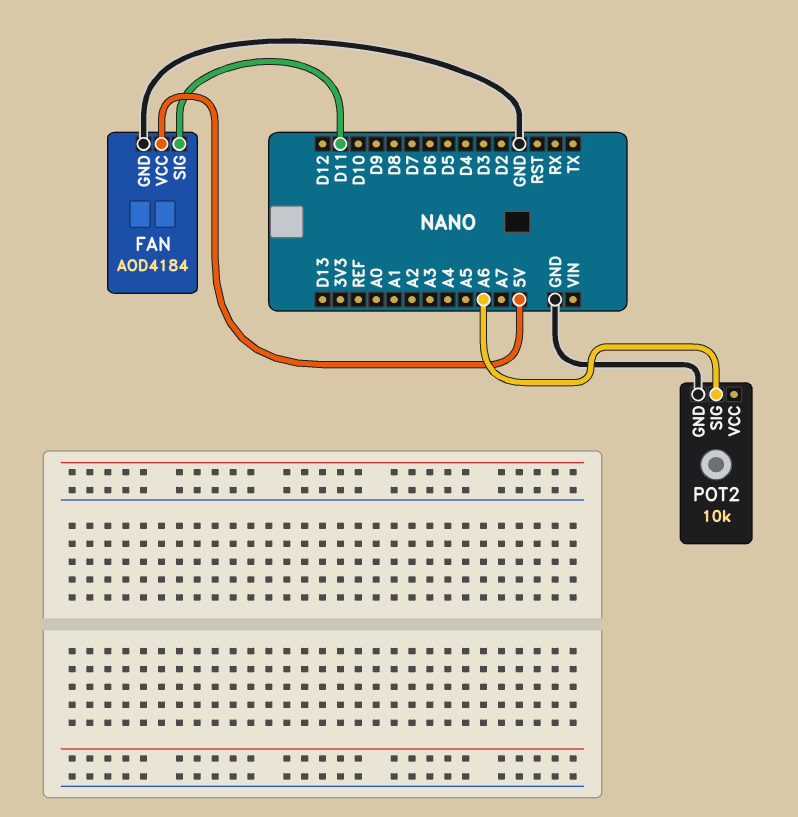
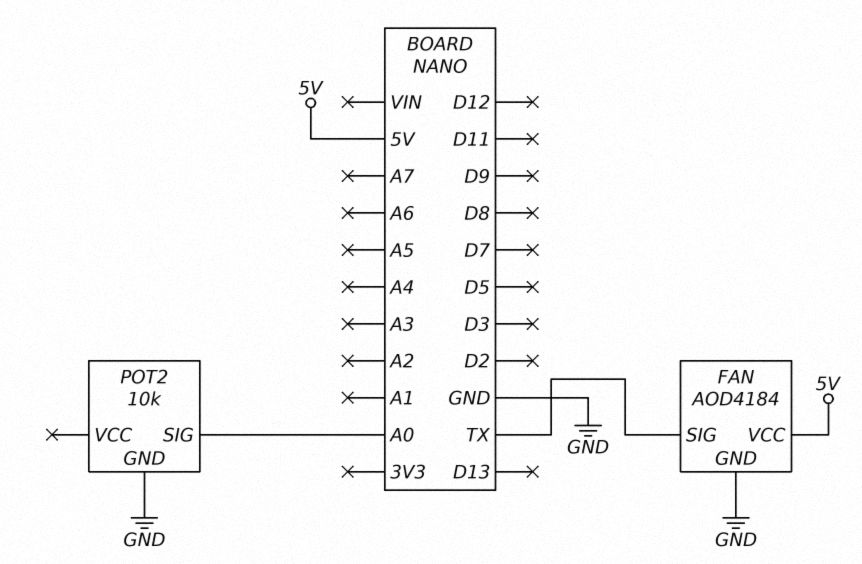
FAN pin SIG: D11 -> TX
POT2 pin SIG: A6 -> A0

